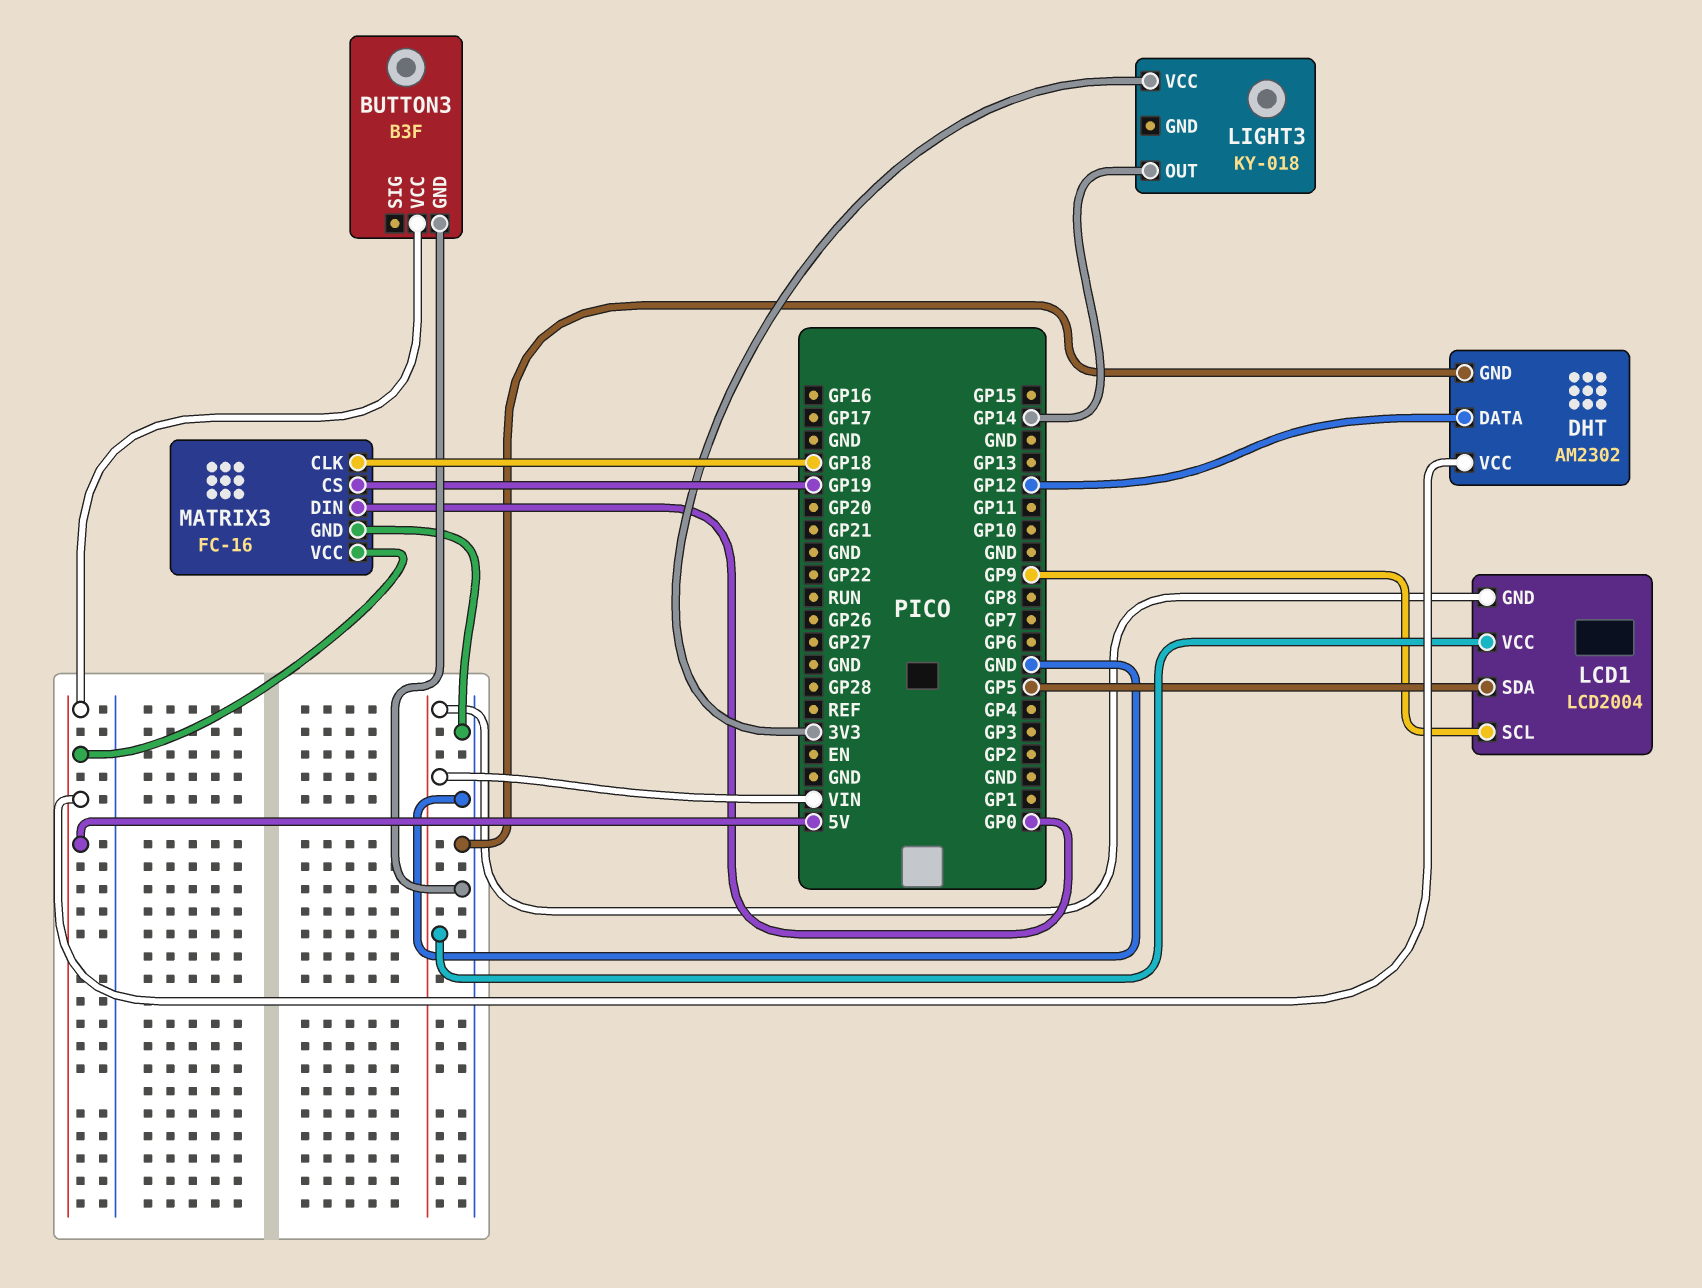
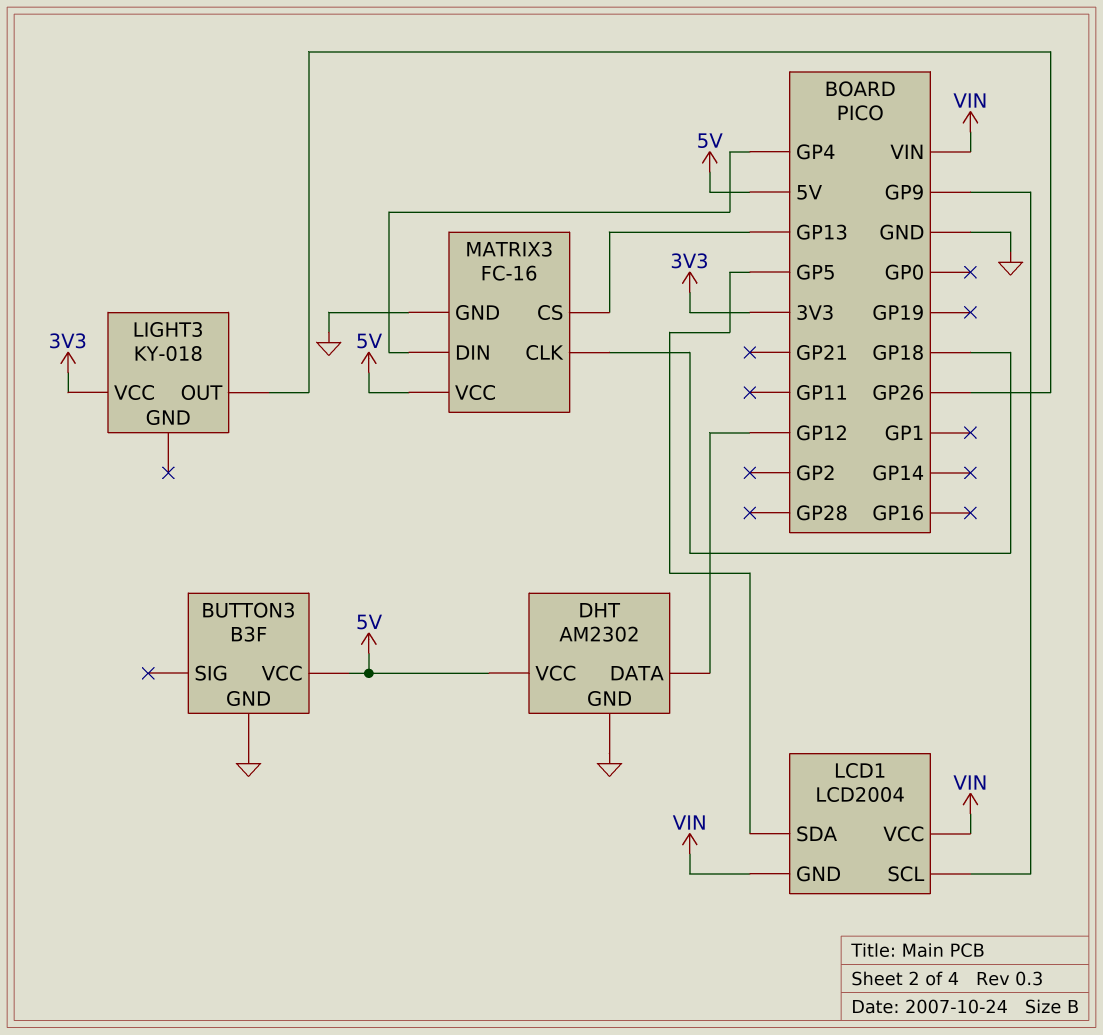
LIGHT3 pin OUT: GP14 -> GP26
MATRIX3 pin CS: GP19 -> GP13
MATRIX3 pin DIN: GP0 -> GP4

